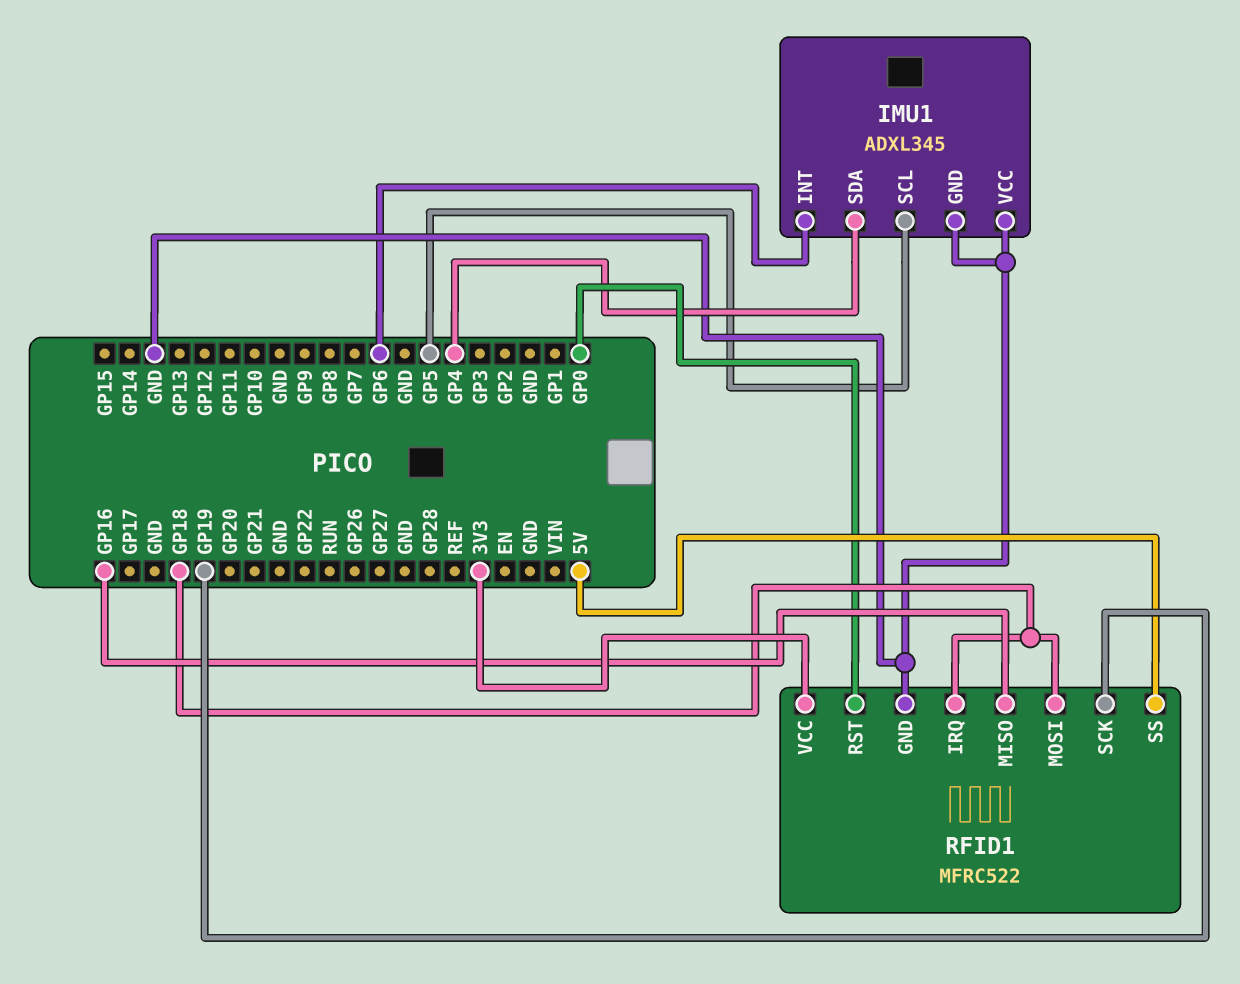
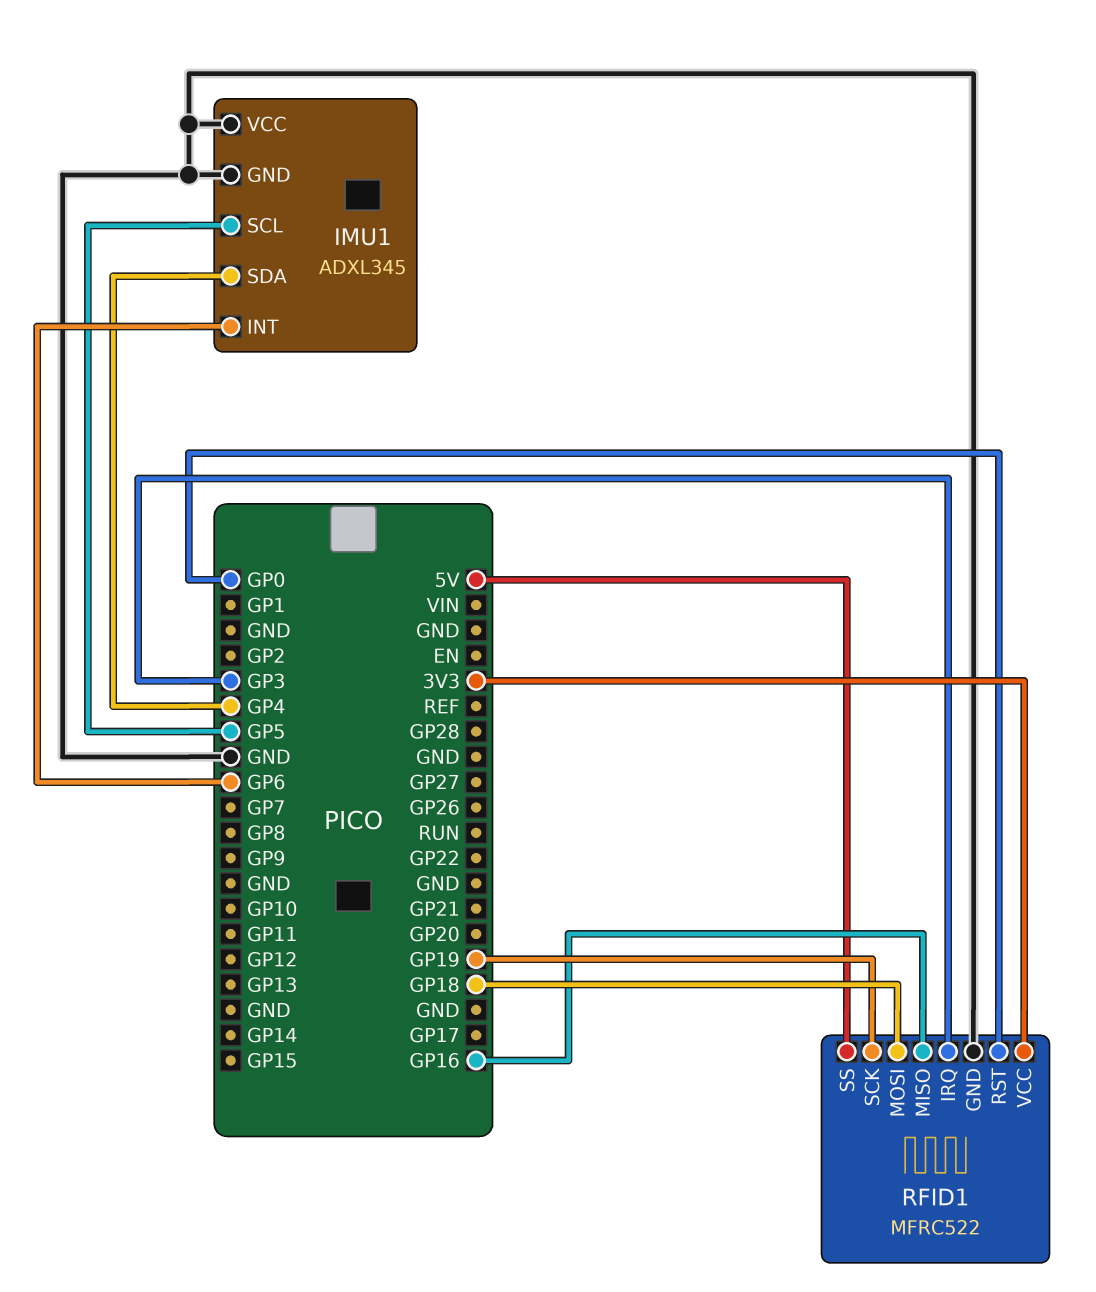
RFID1 pin IRQ: GP18 -> GP3

